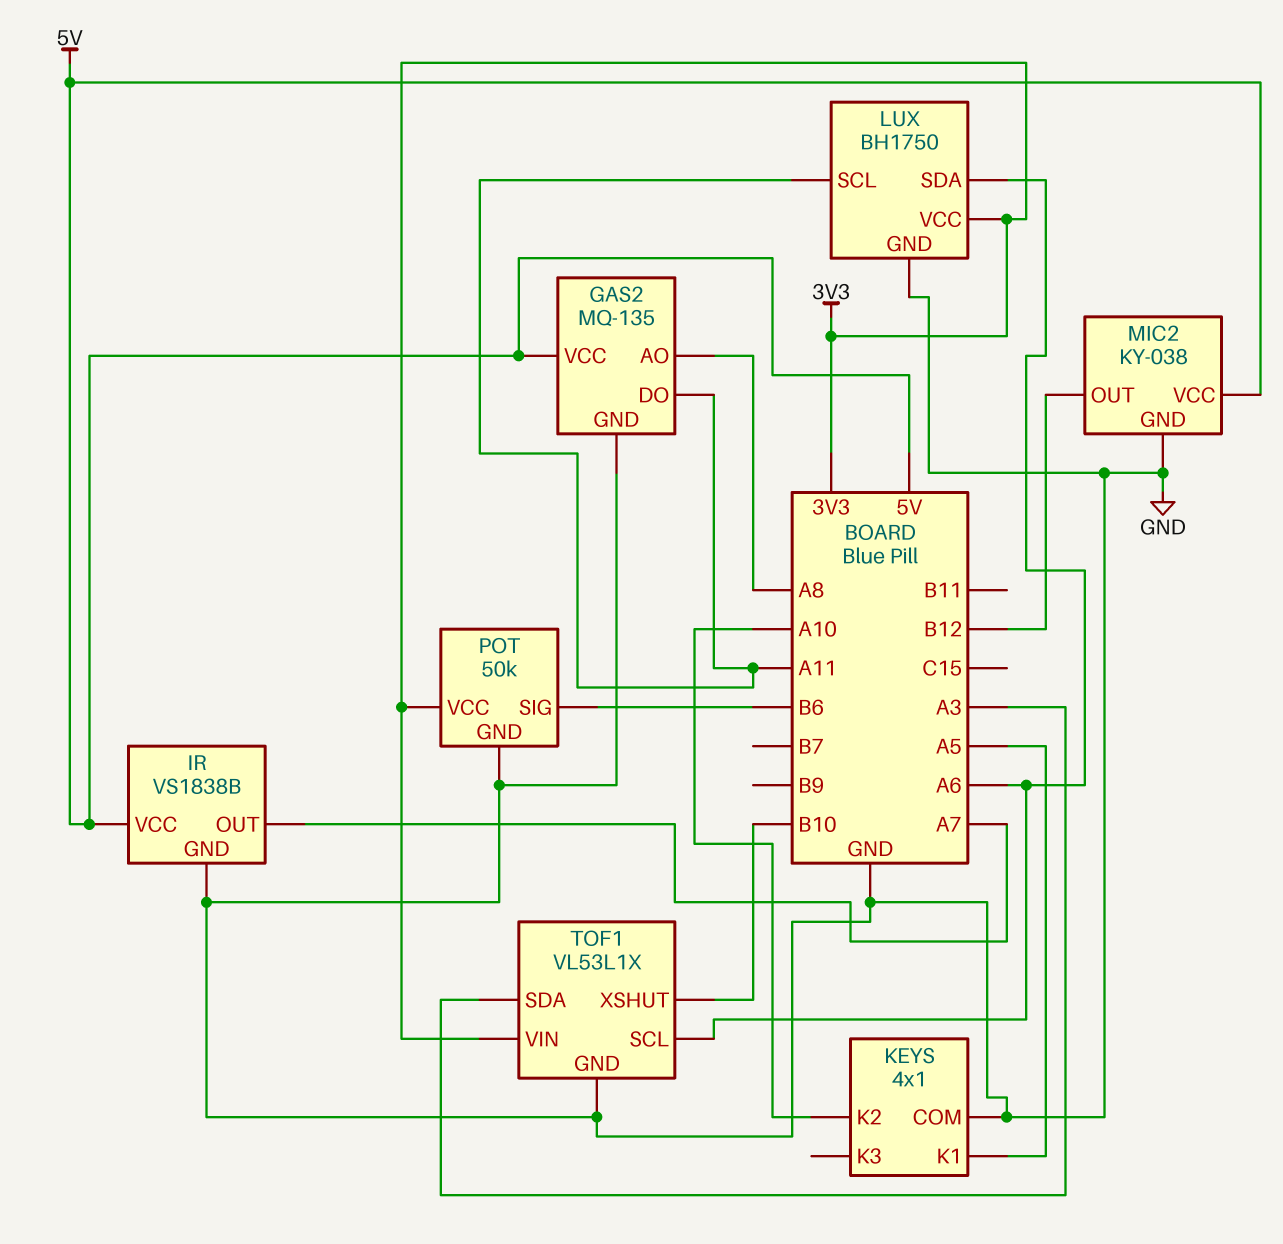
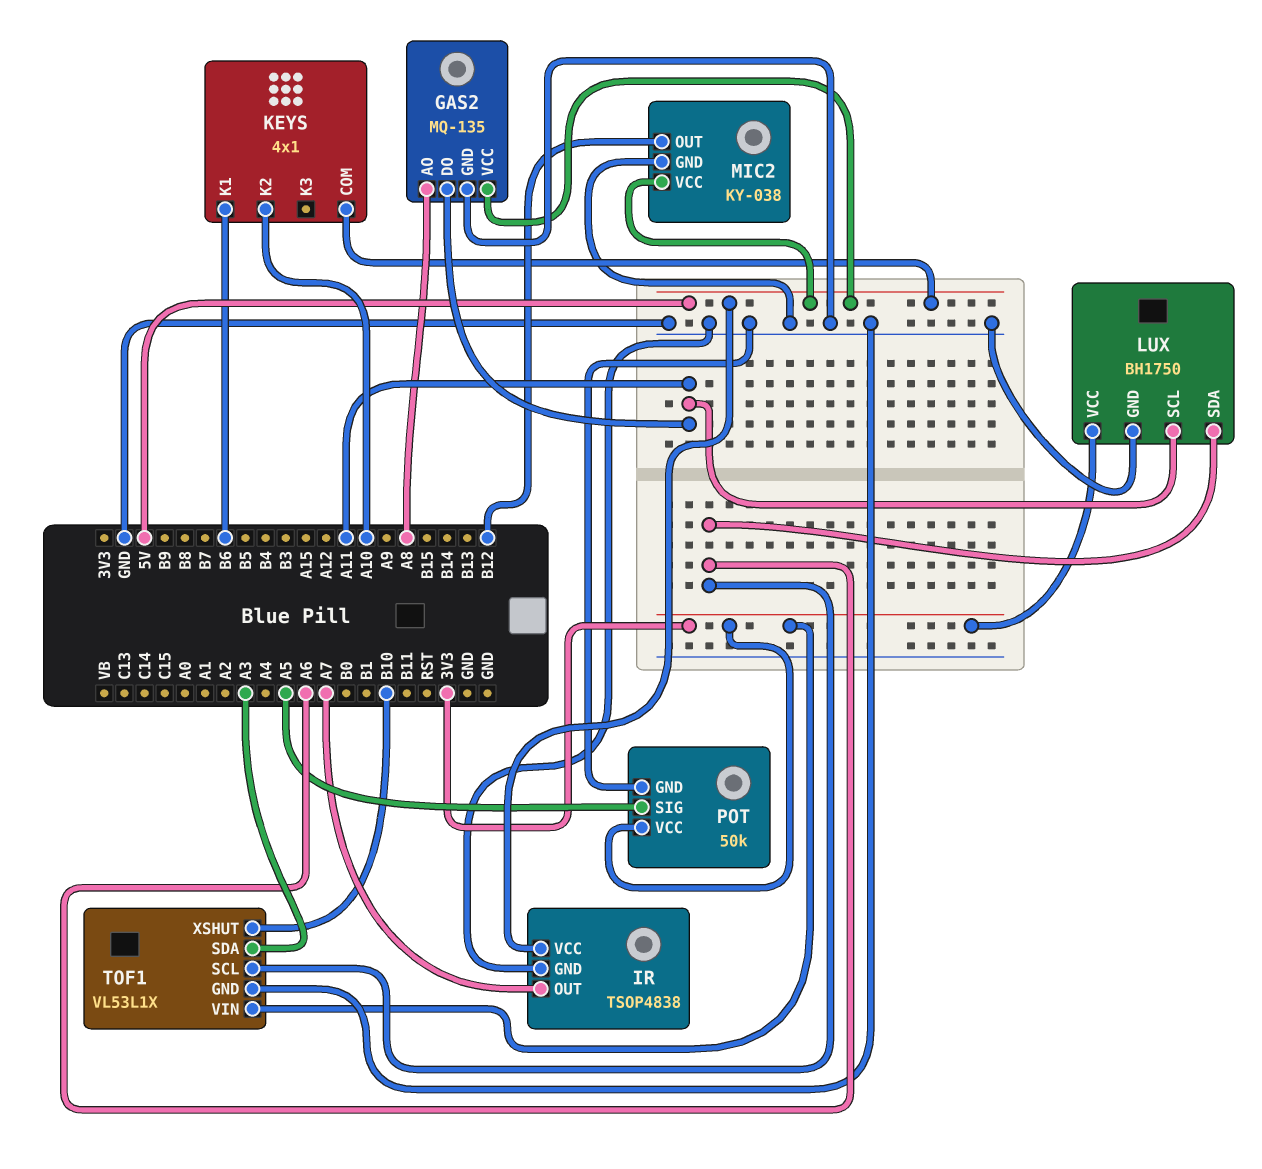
IR: VS1838B -> TSOP4838
KEYS pin COM: GND -> 5V
KEYS pin K1: A5 -> B6
POT pin SIG: B6 -> A5

